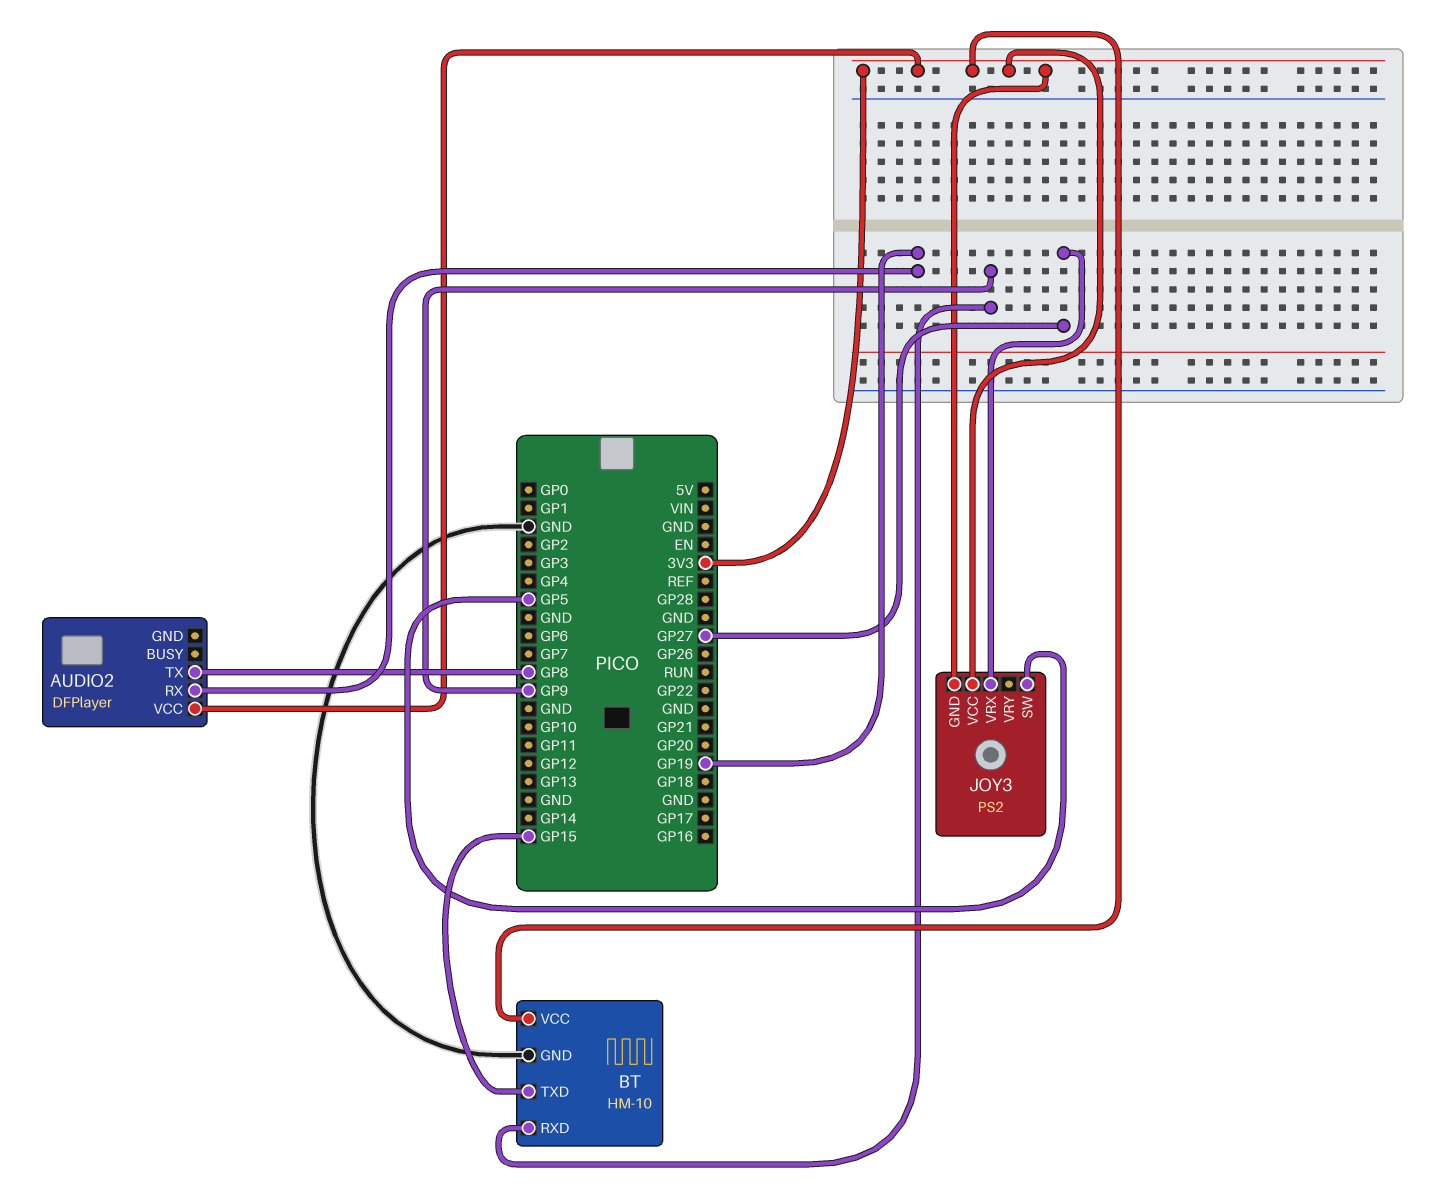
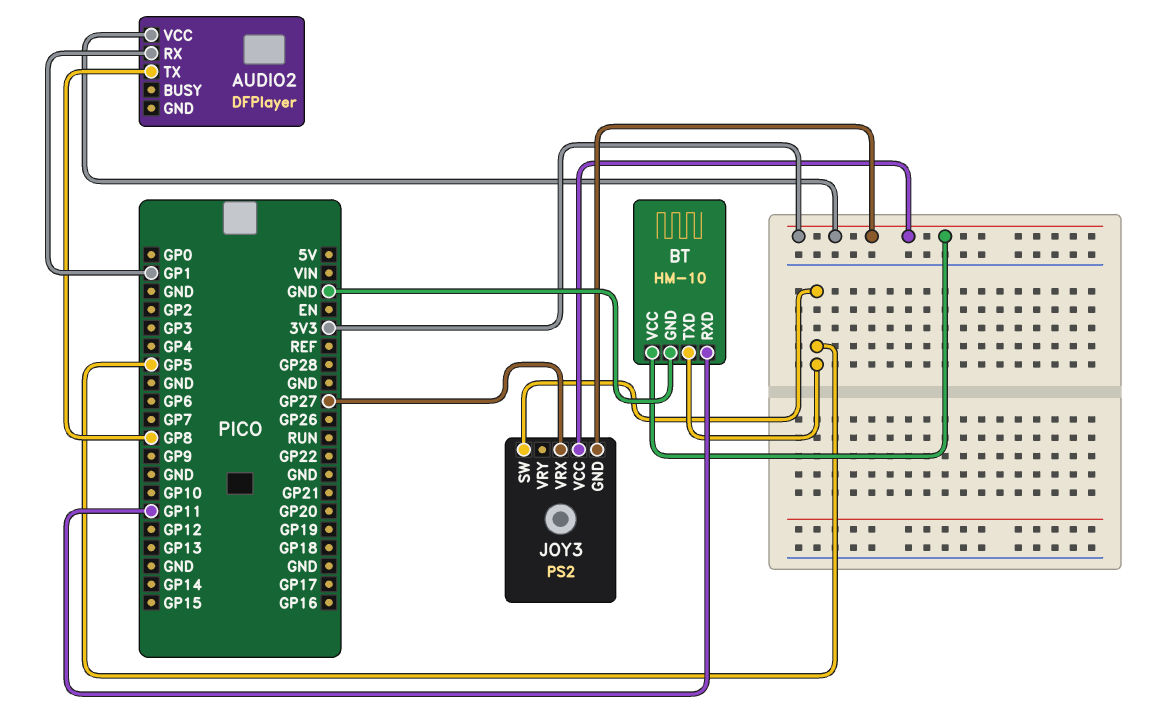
AUDIO2 pin RX: GP19 -> GP1
BT pin RXD: GP9 -> GP11
BT pin TXD: GP15 -> GP5

